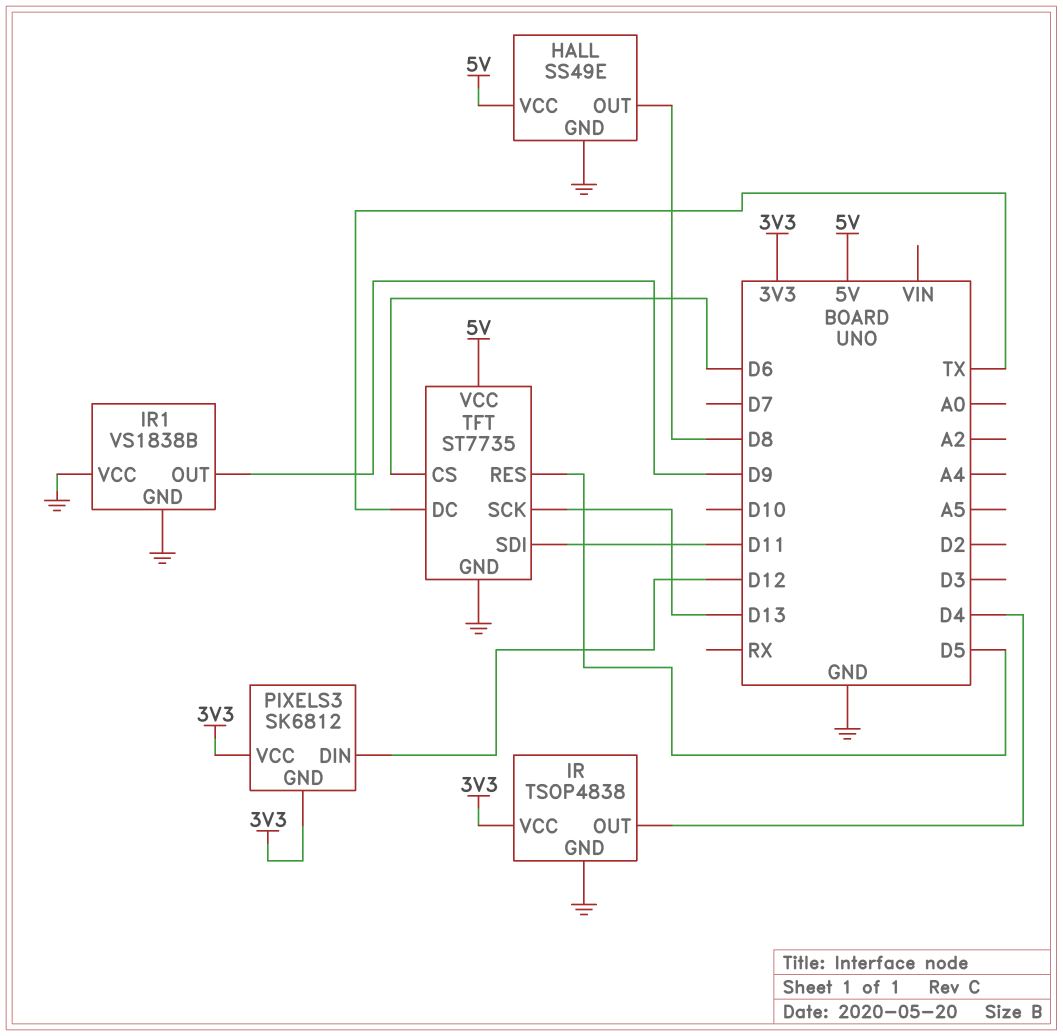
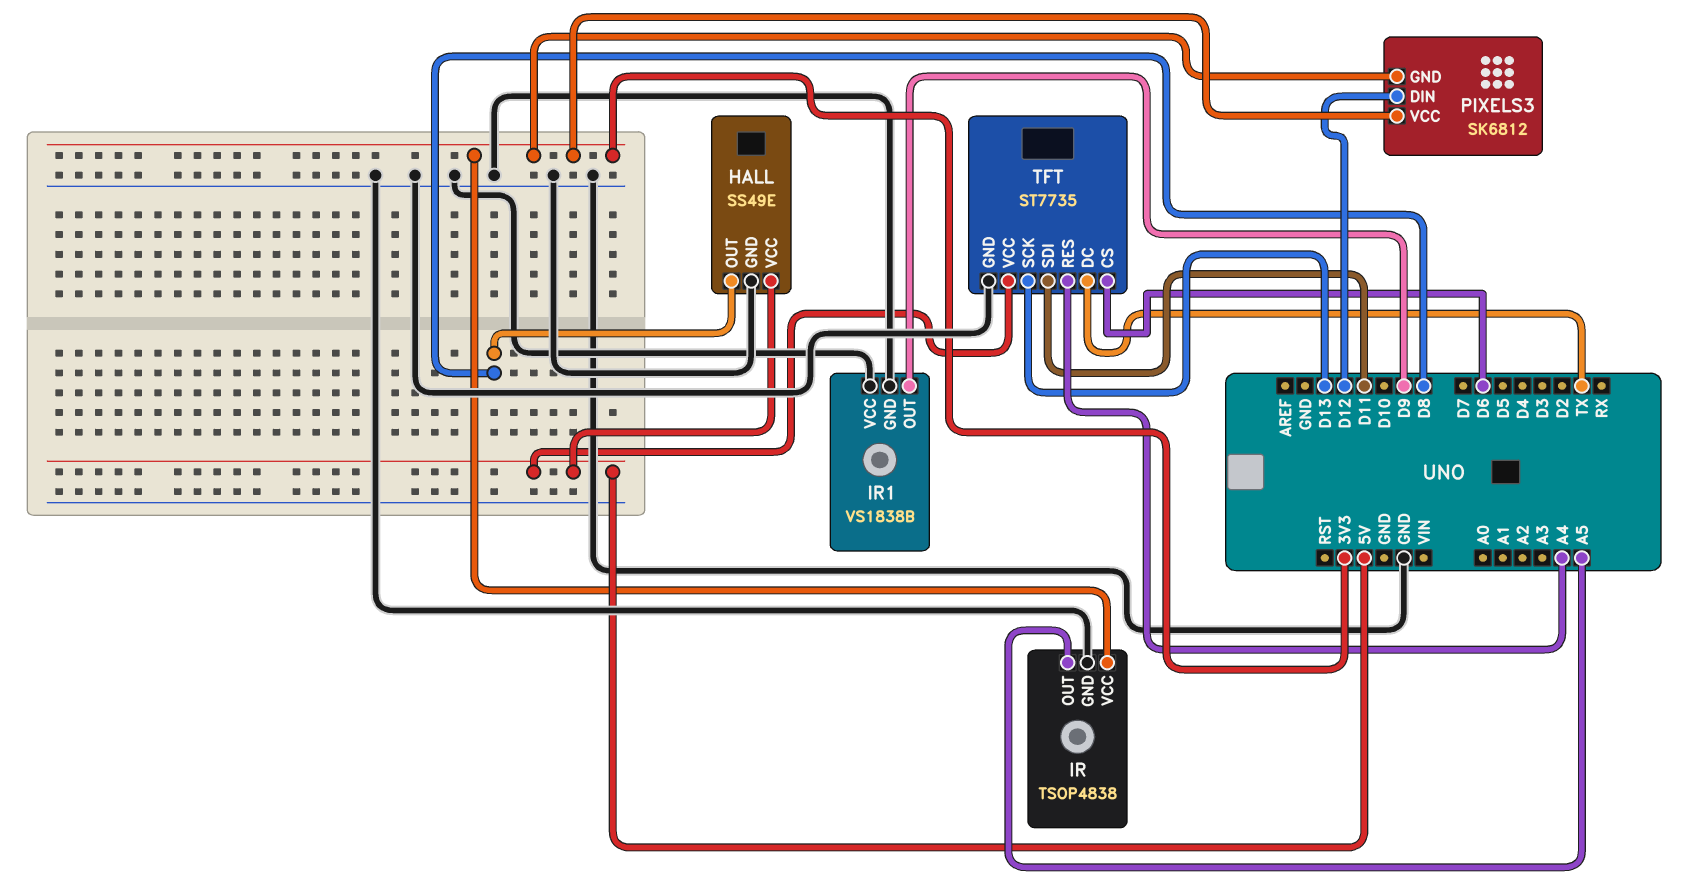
IR pin OUT: D4 -> A5
TFT pin RES: D5 -> A4

